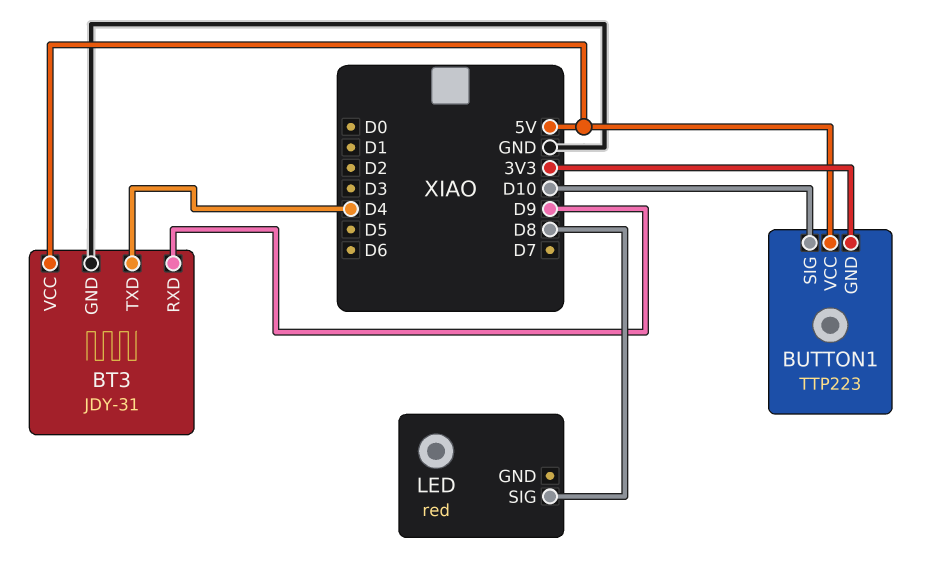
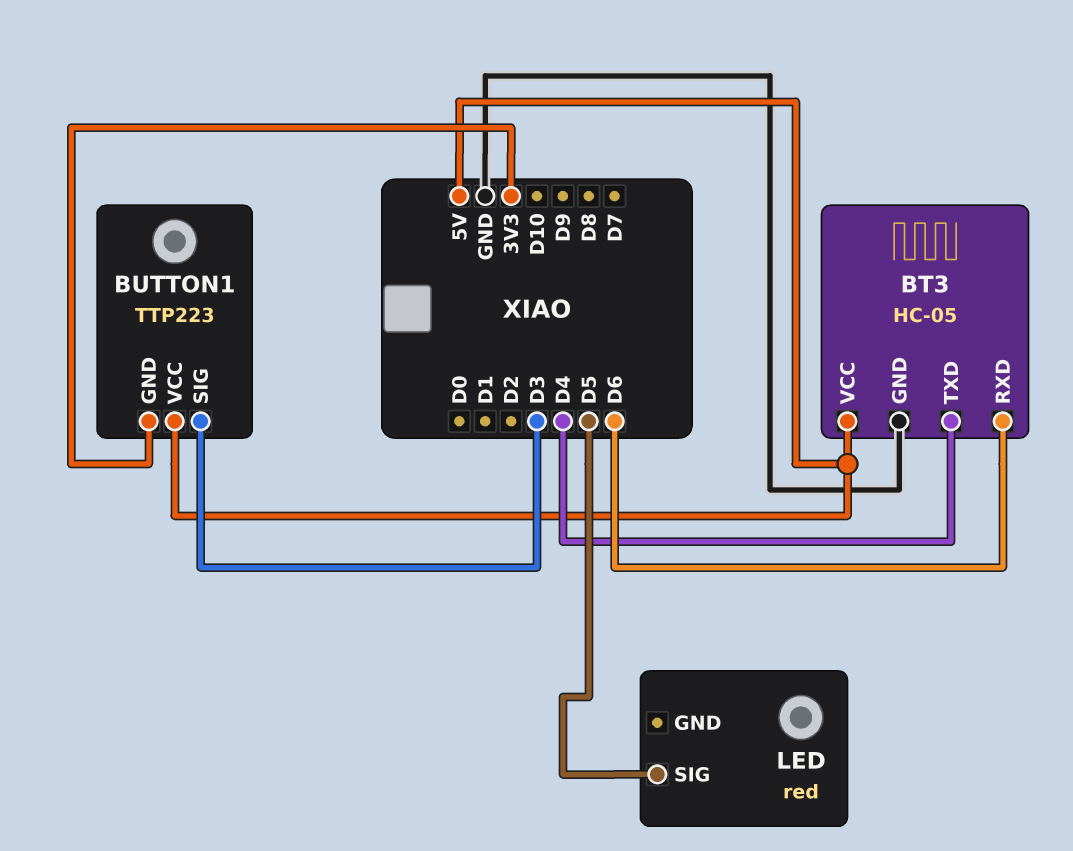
BT3: JDY-31 -> HC-05
BT3 pin RXD: D9 -> D6
BUTTON1 pin SIG: D10 -> D3
LED pin SIG: D8 -> D5

